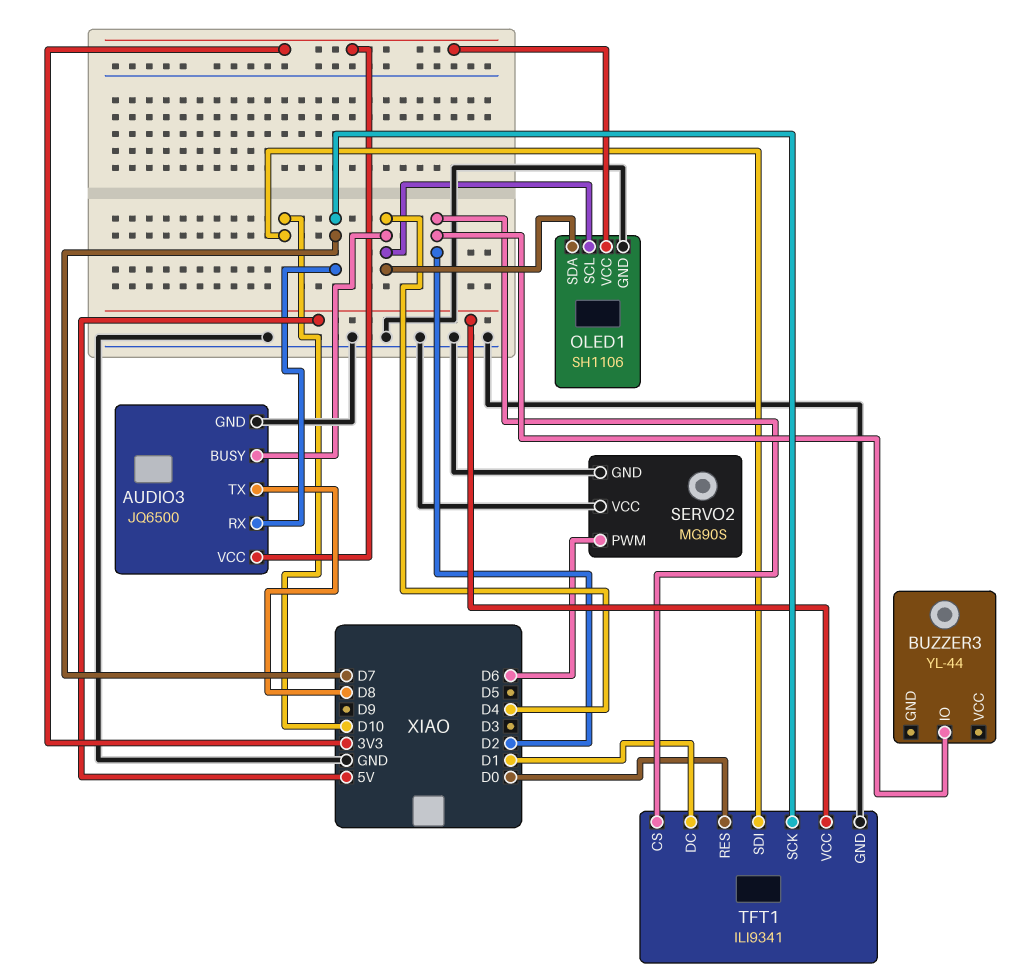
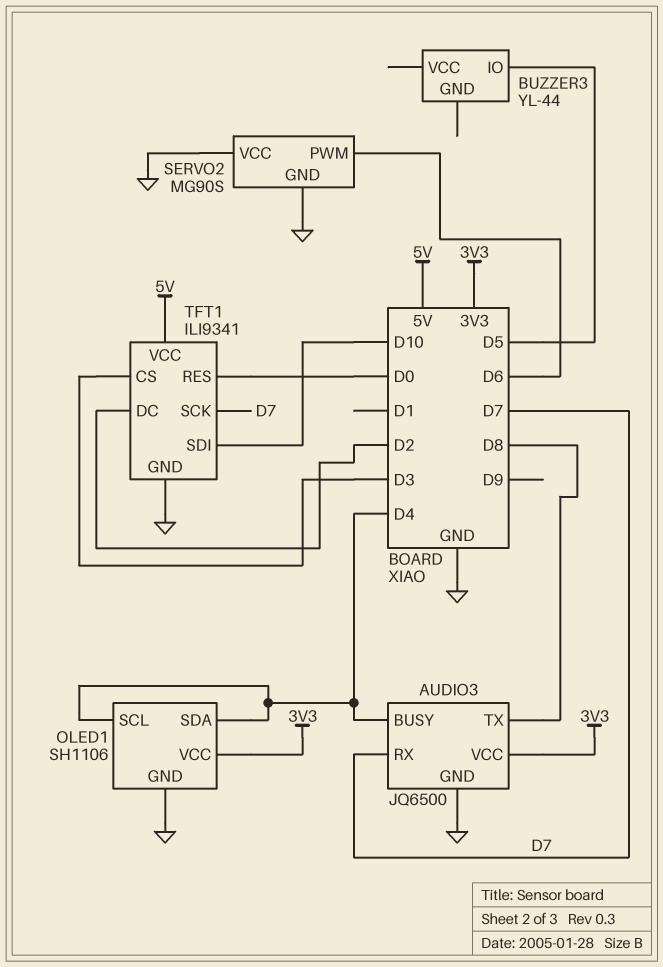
BUZZER3 pin IO: D2 -> D5
TFT1 pin CS: D2 -> D3
TFT1 pin DC: D1 -> D2

